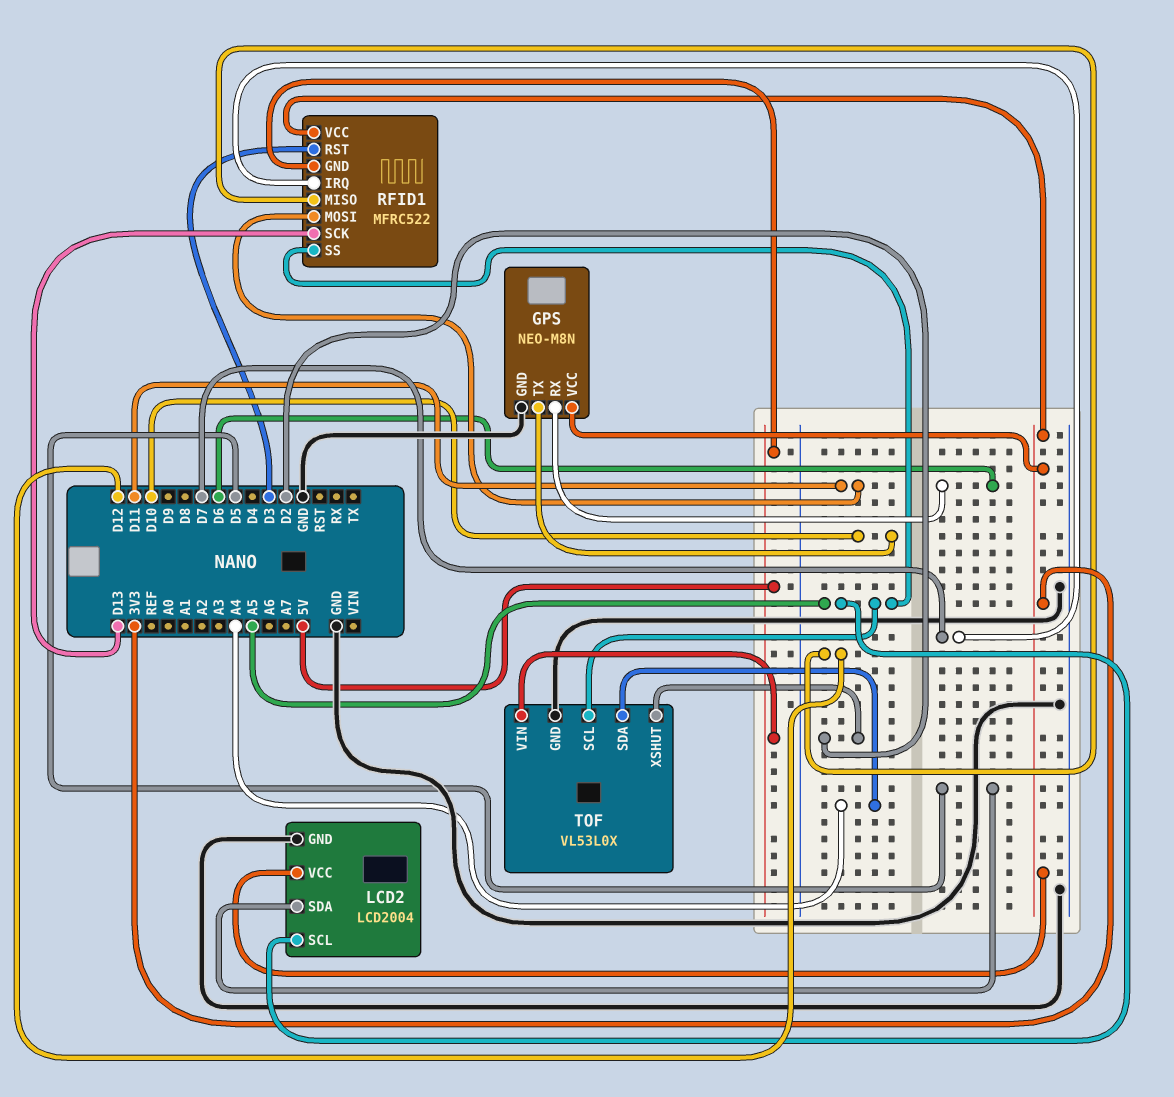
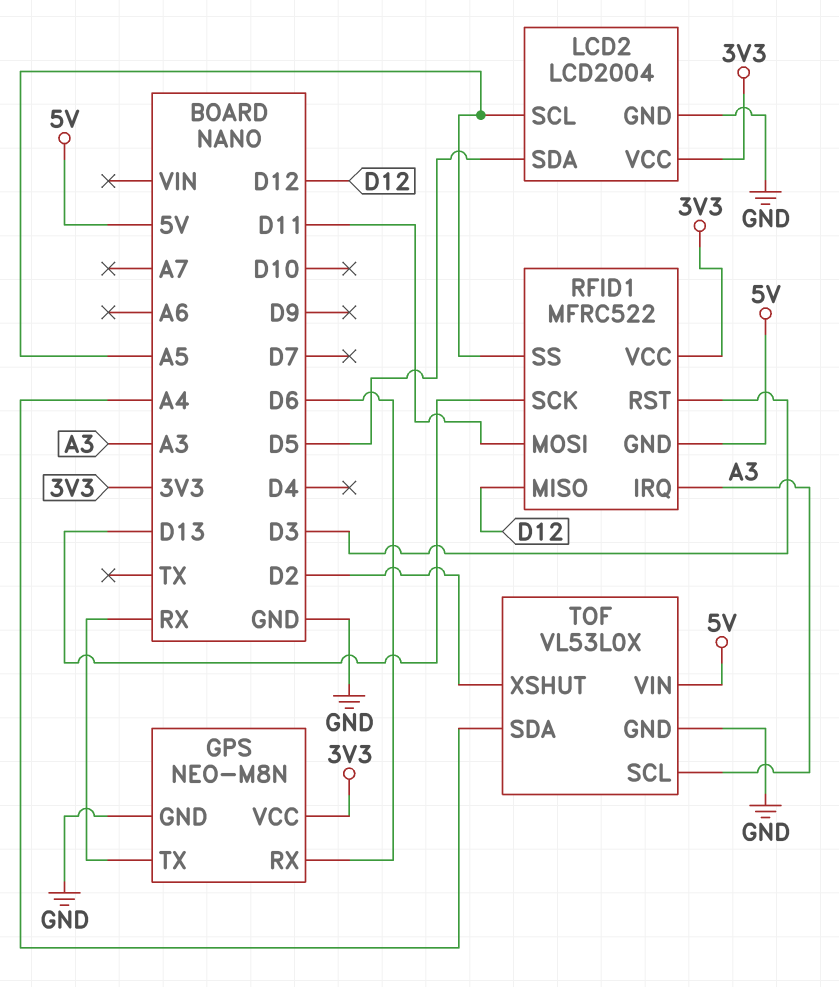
GPS pin TX: D10 -> RX
RFID1 pin IRQ: D7 -> A3
TOF pin SCL: A5 -> A3

